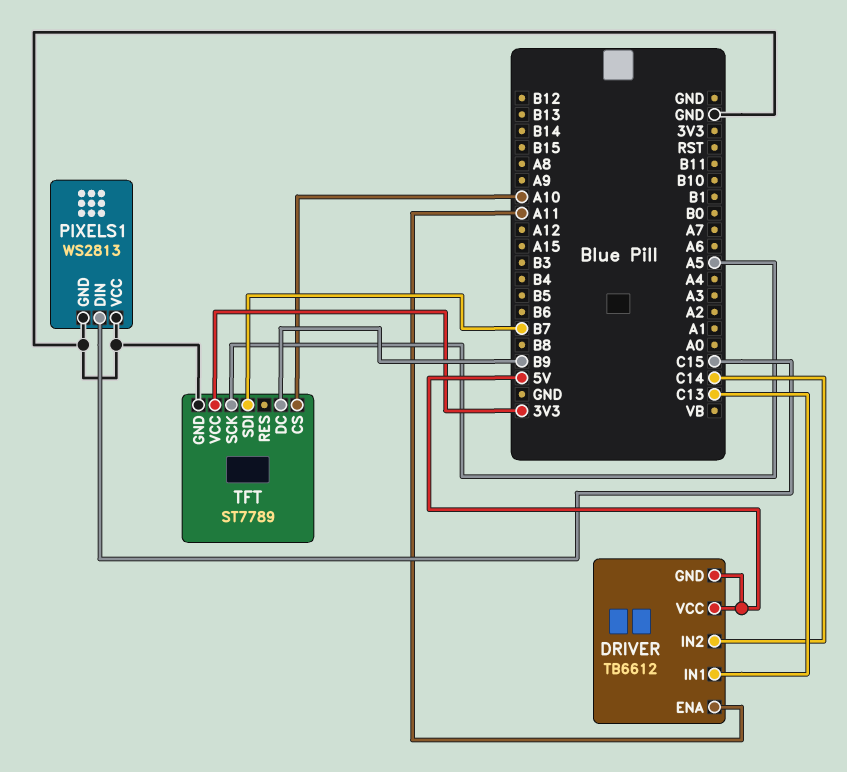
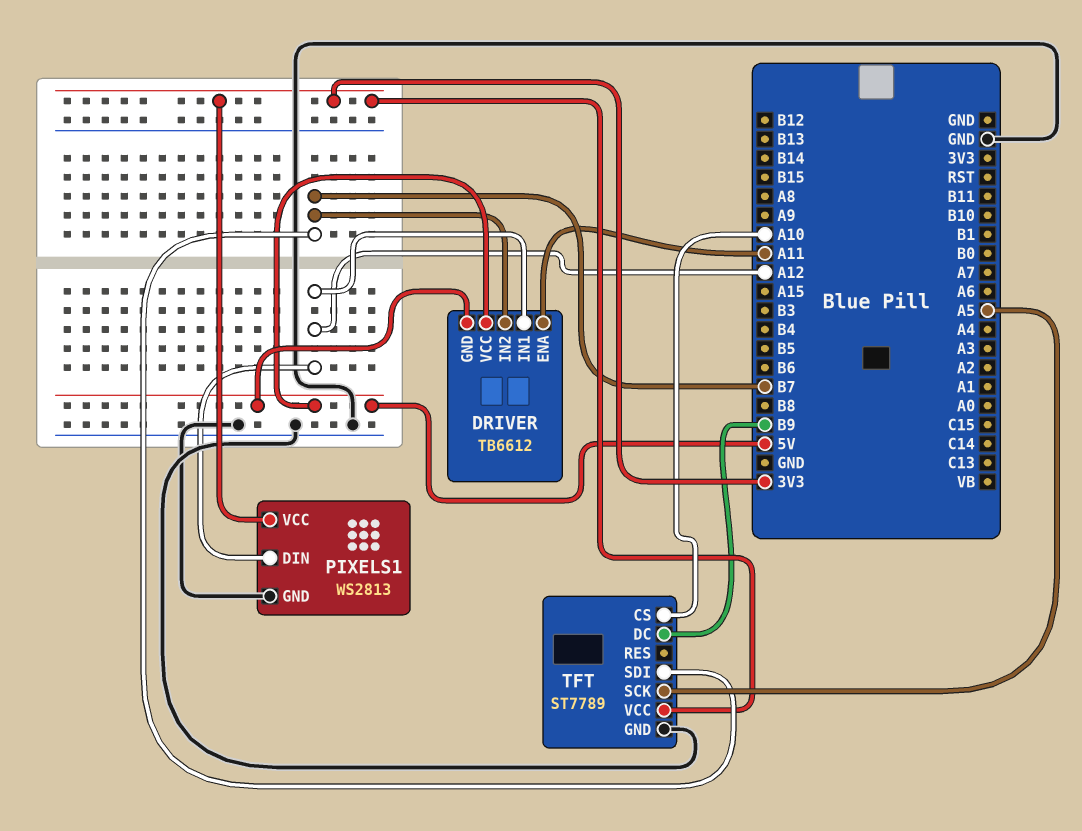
DRIVER pin IN1: C13 -> A12
DRIVER pin IN2: C14 -> B7
PIXELS1 pin DIN: C15 -> A12
PIXELS1 pin VCC: GND -> 3V3

